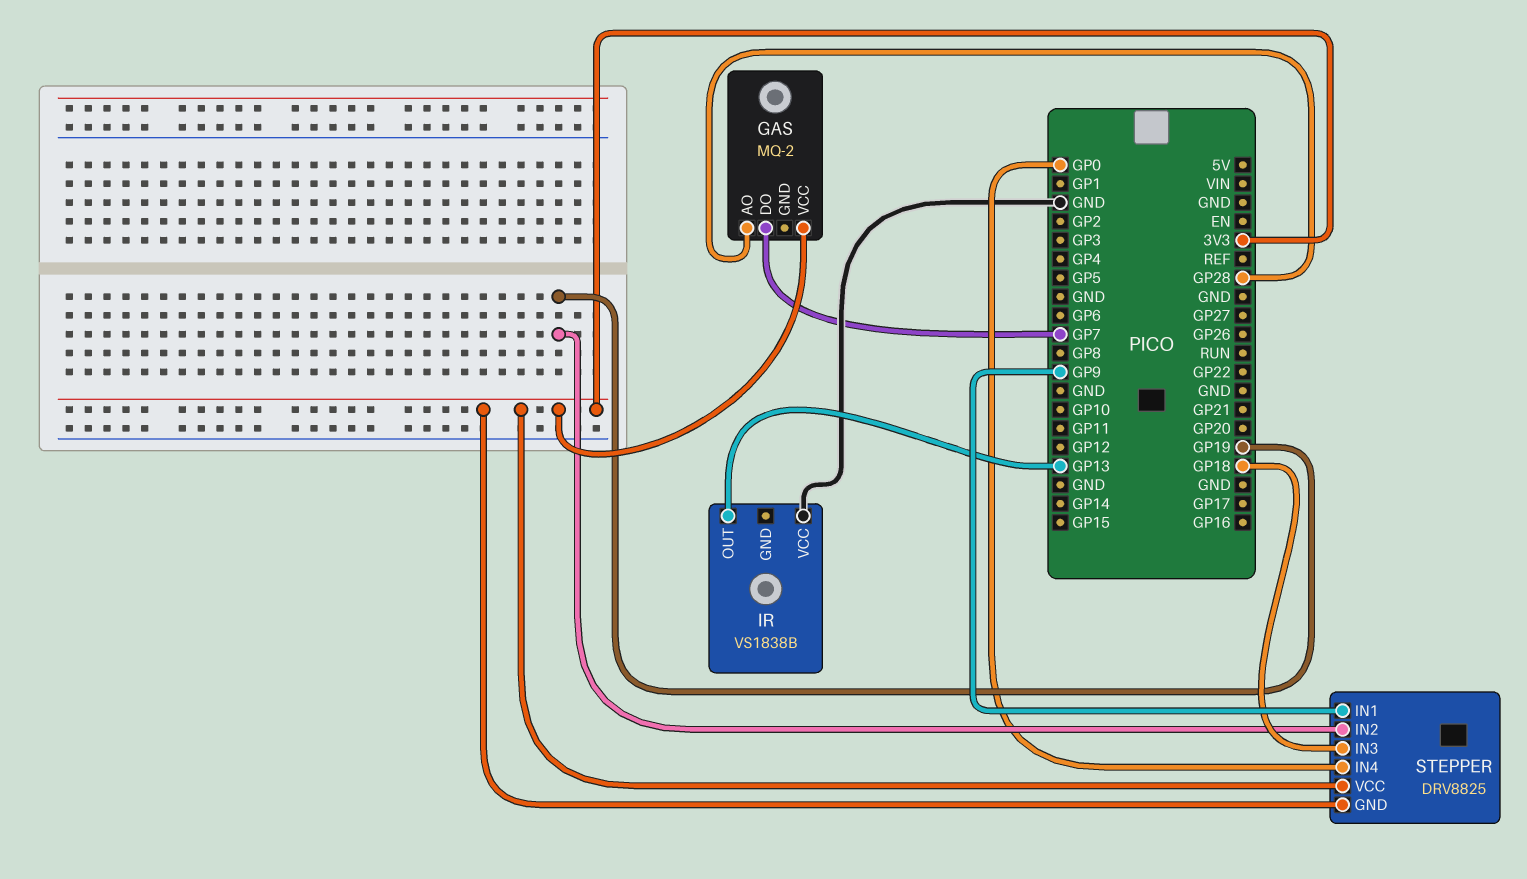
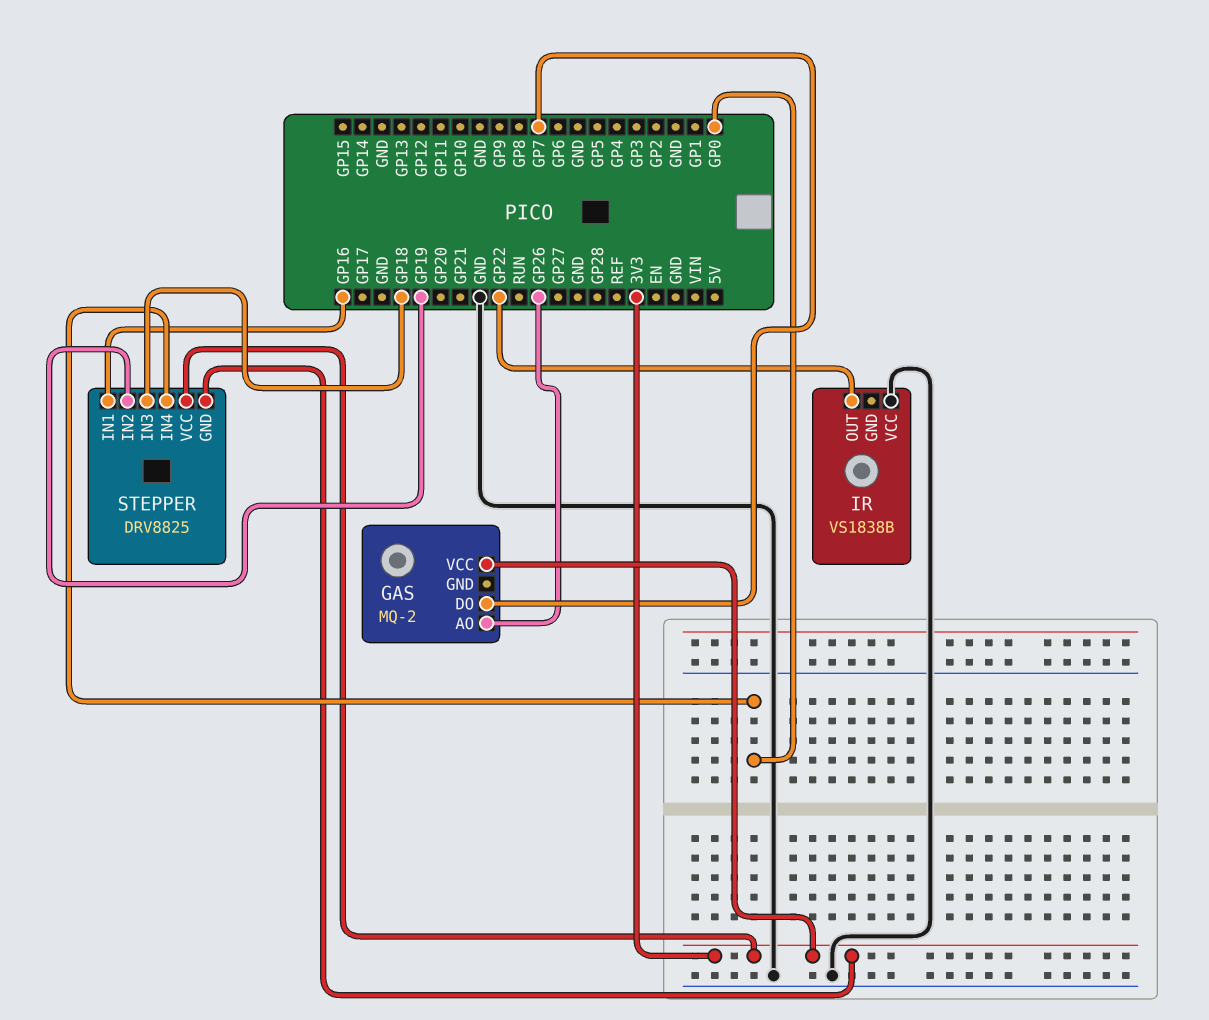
GAS pin AO: GP28 -> GP26
IR pin OUT: GP13 -> GP22
STEPPER pin IN1: GP9 -> GP16

